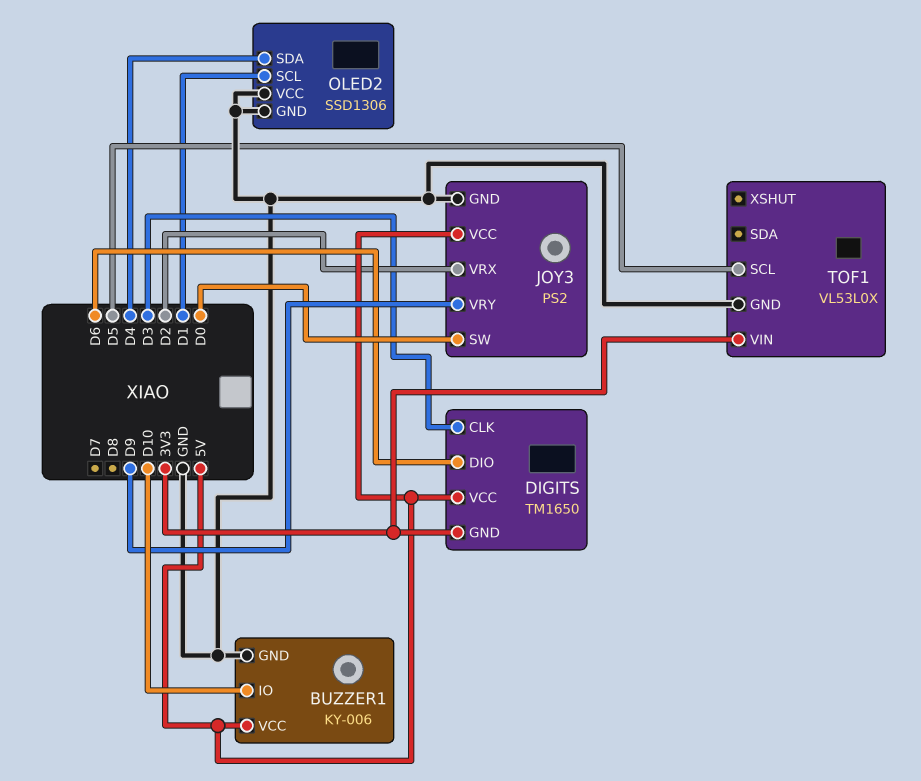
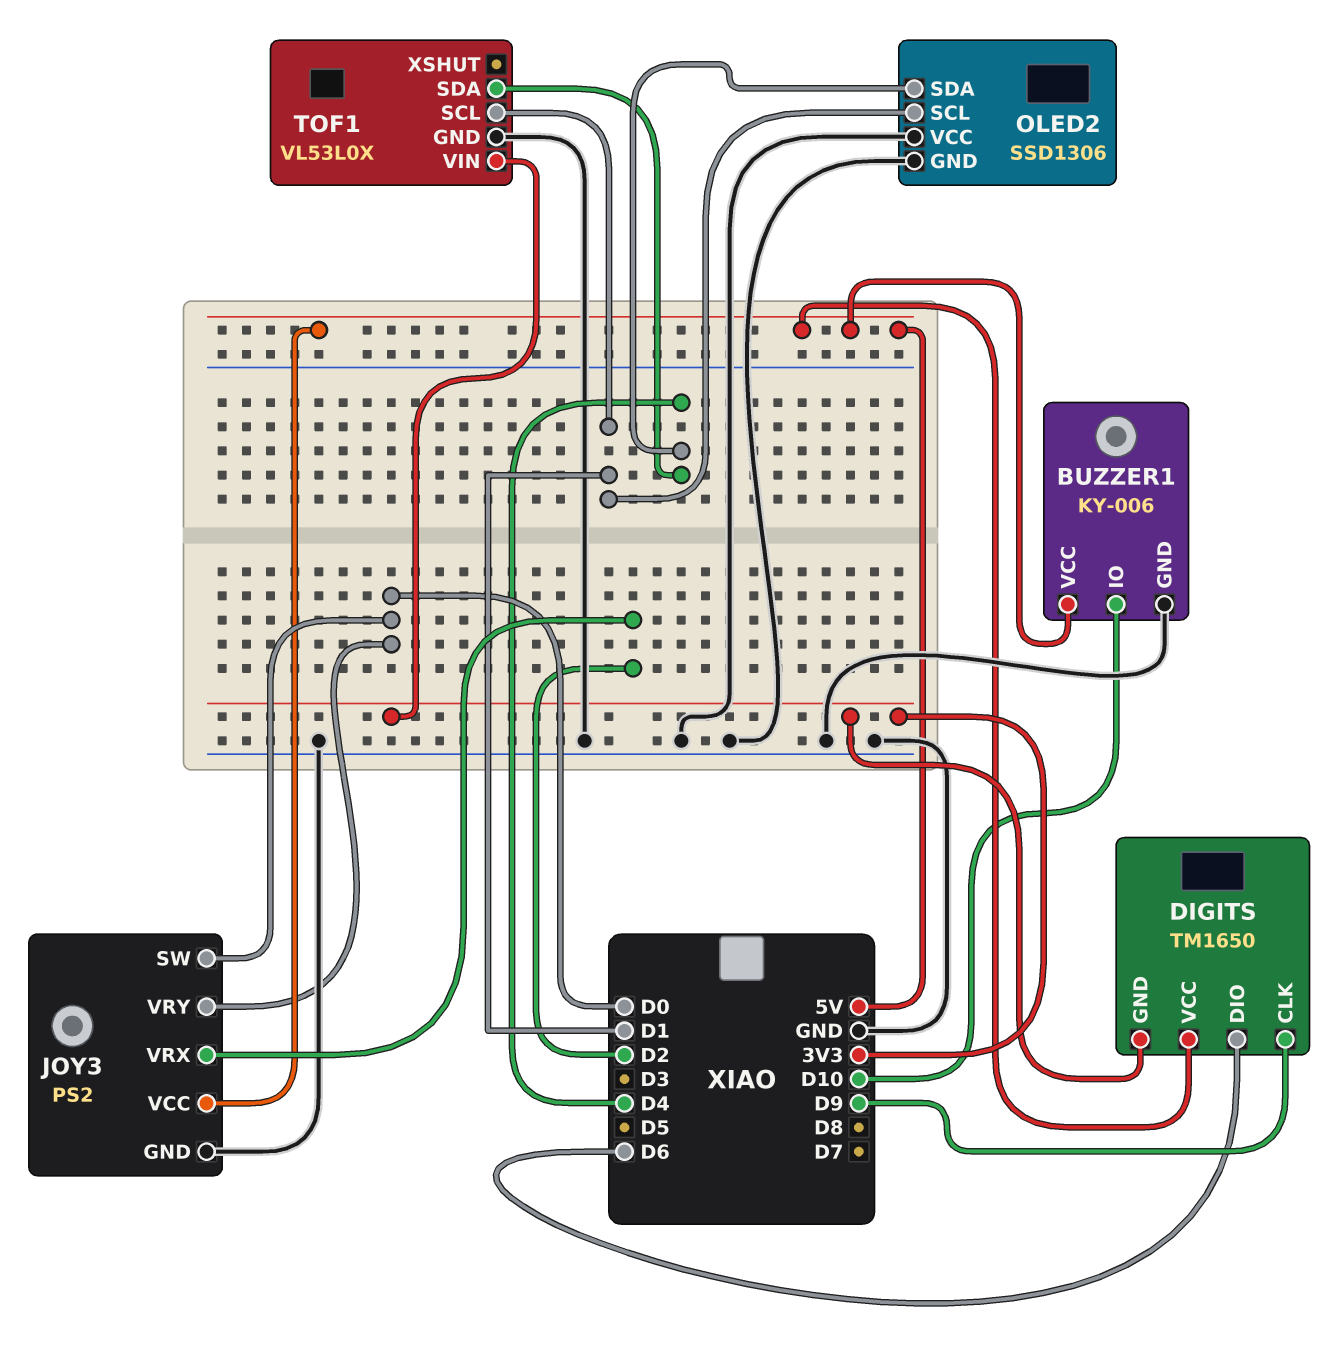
DIGITS pin CLK: D3 -> D9
JOY3 pin VRY: D9 -> D0
TOF1 pin SCL: D5 -> D1
TOF1 pin SDA: none -> D4

